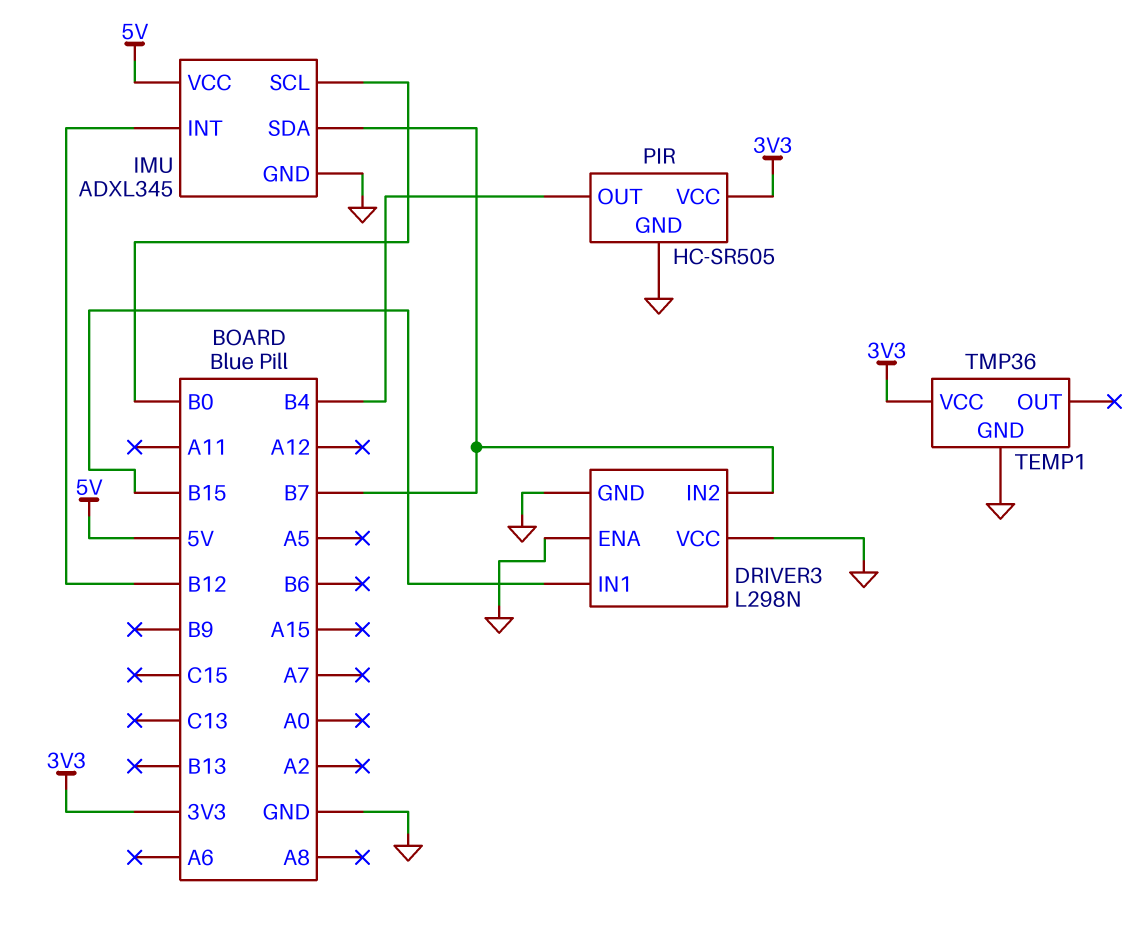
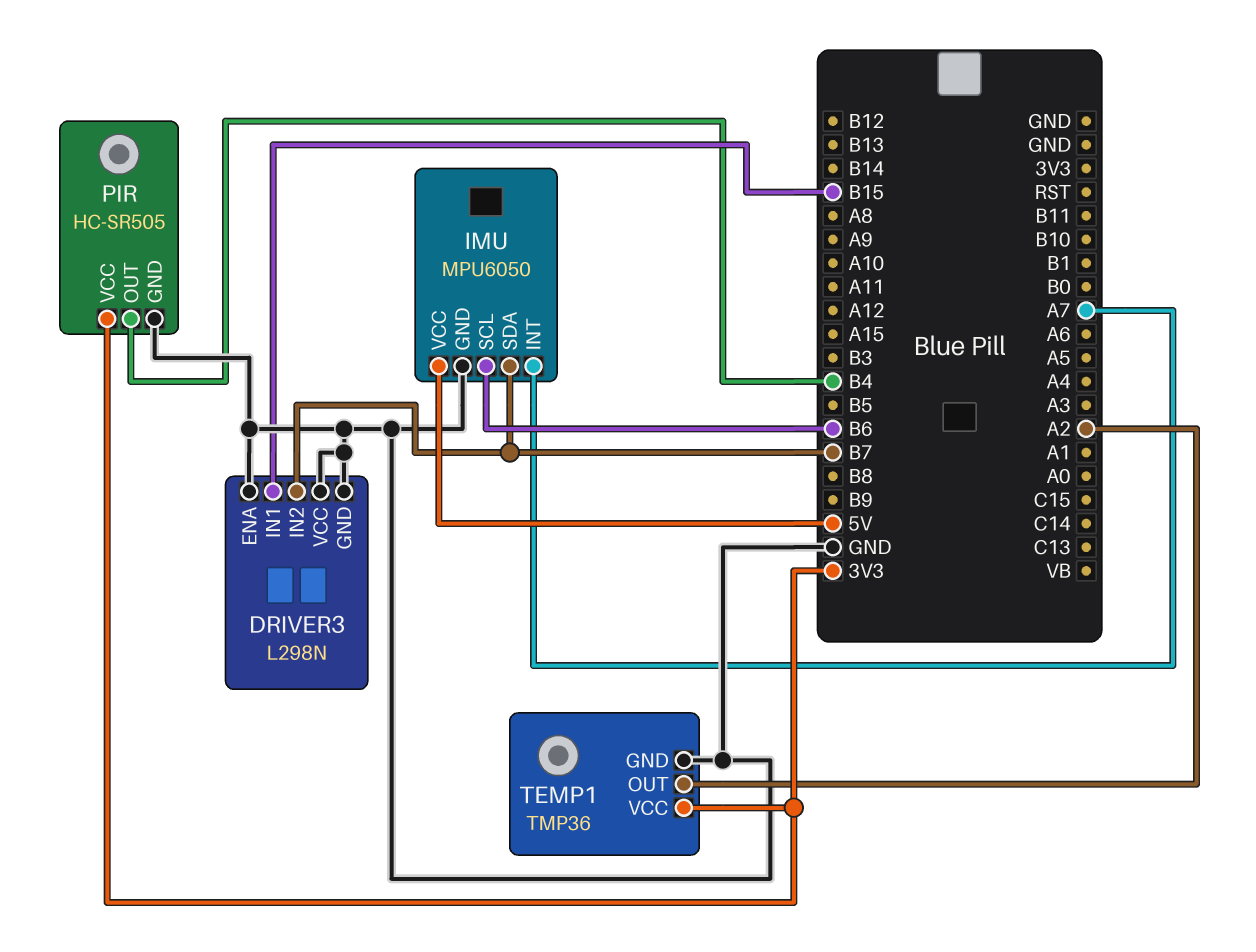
IMU: ADXL345 -> MPU6050
IMU pin INT: B12 -> A7
IMU pin SCL: B0 -> B6
TEMP1 pin OUT: none -> A2

